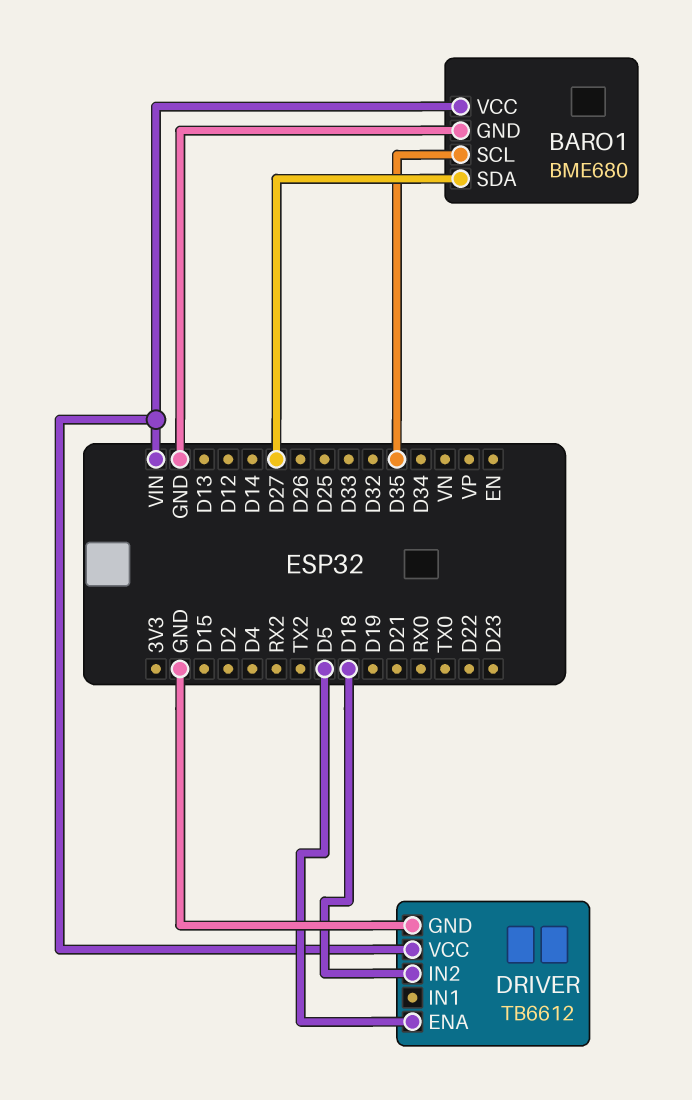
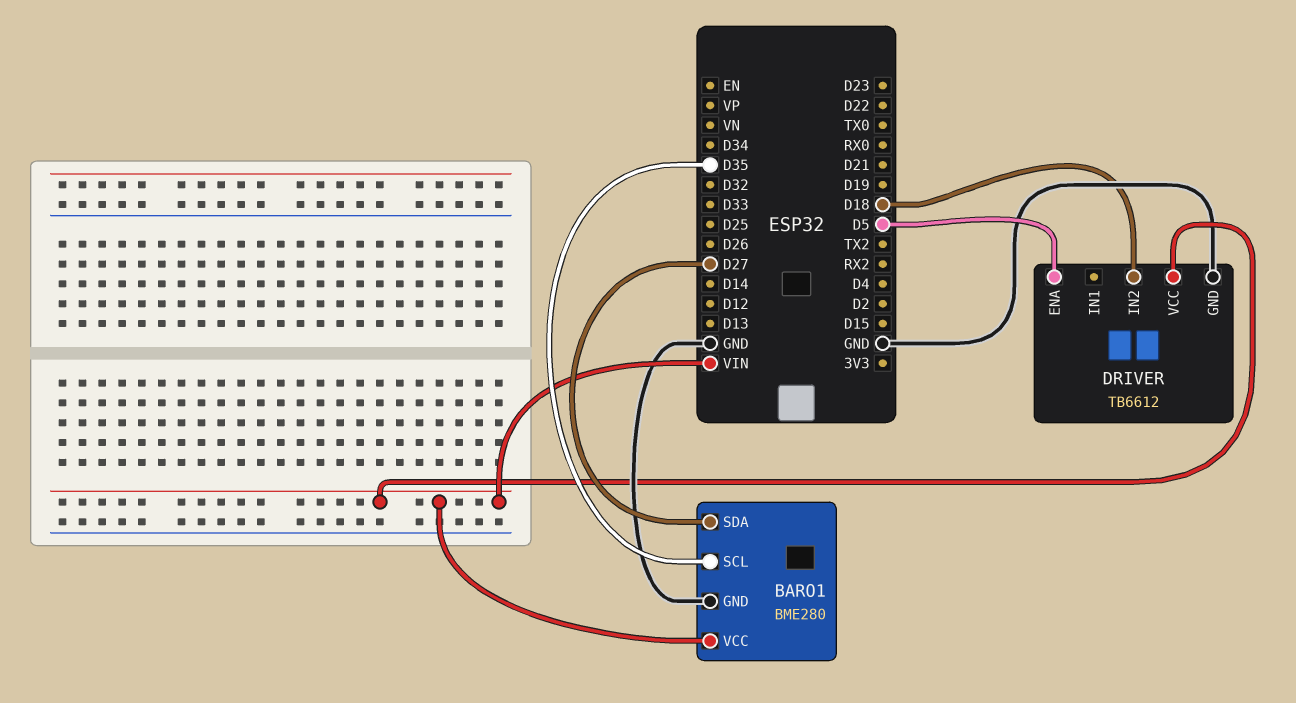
BARO1: BME680 -> BME280

